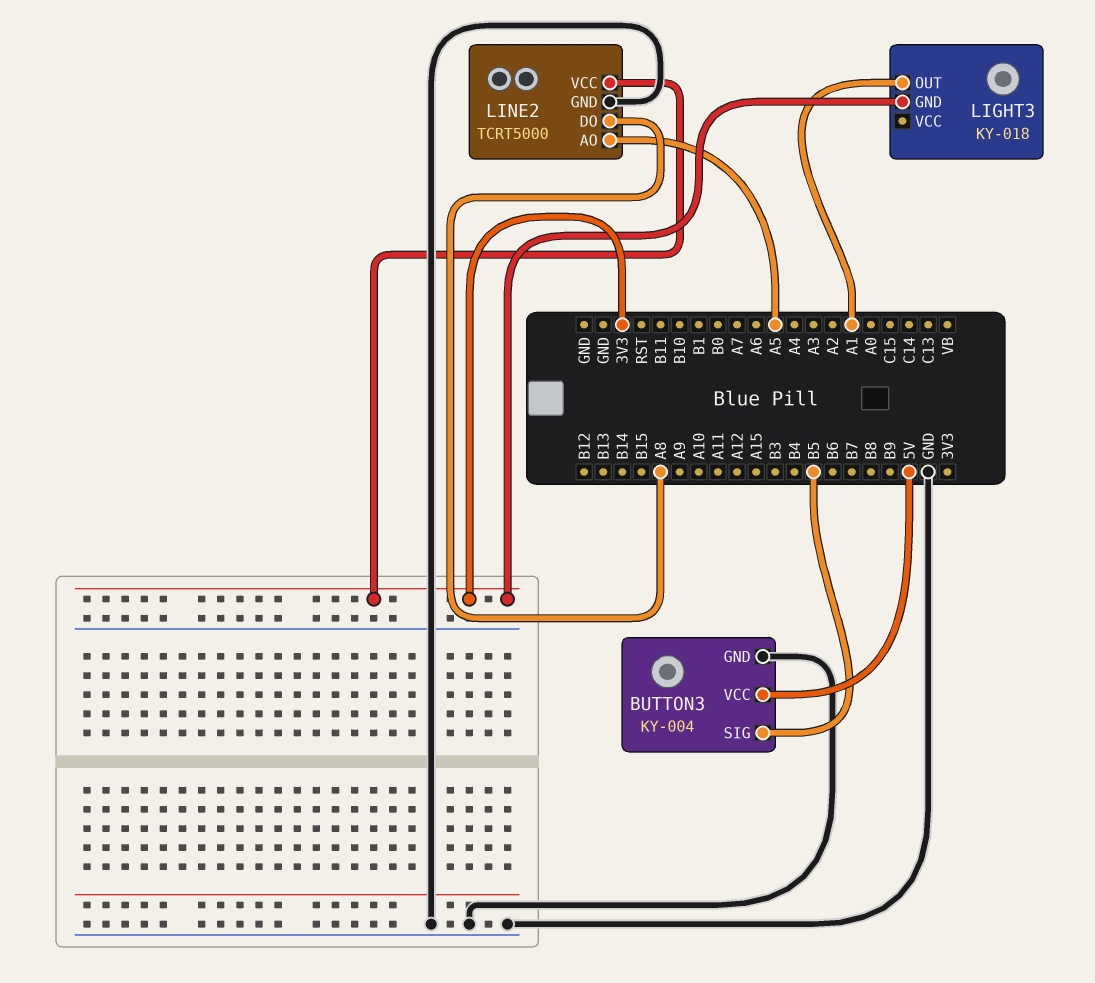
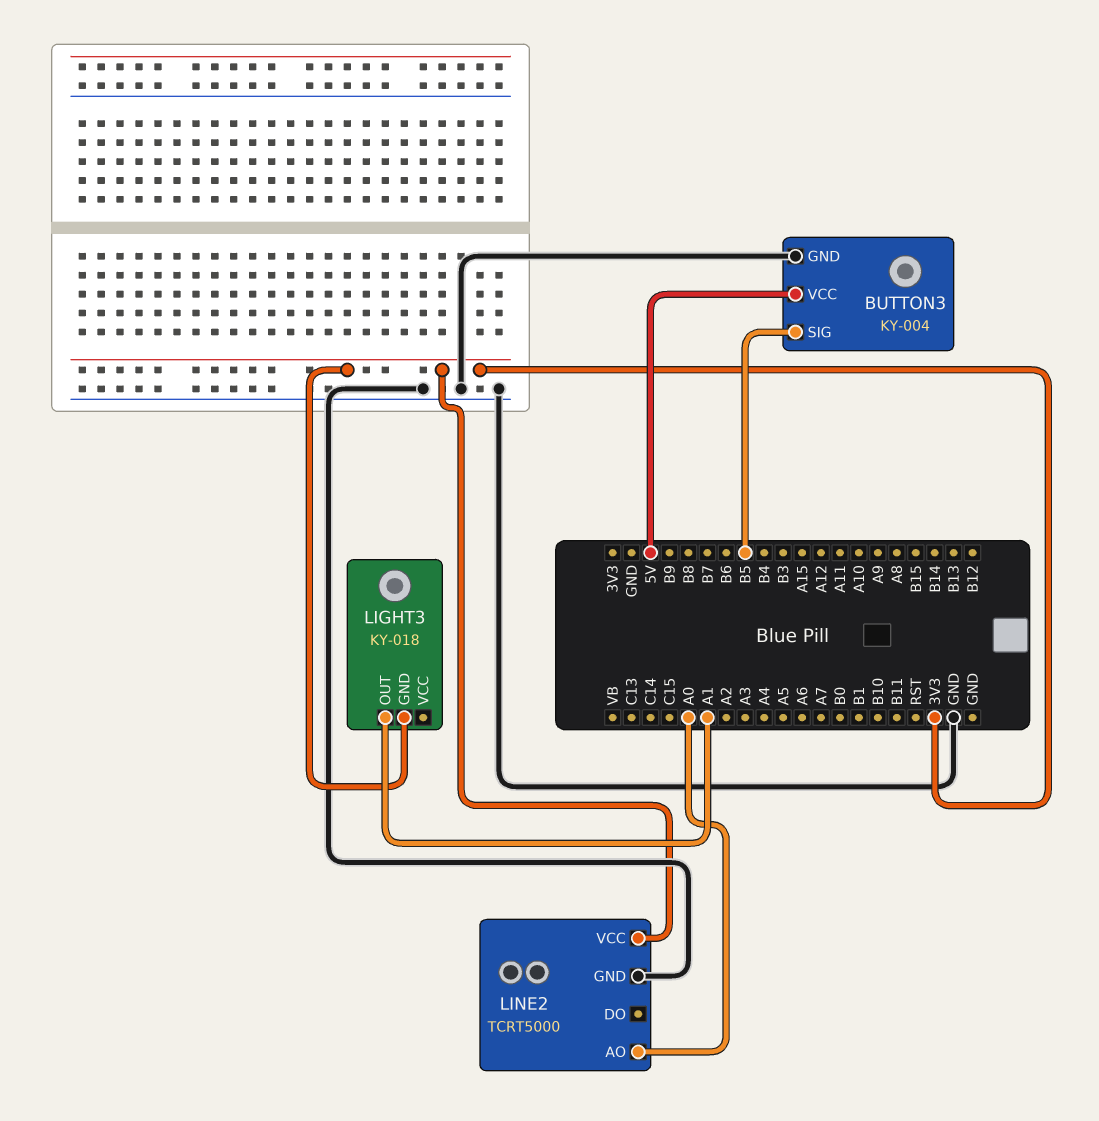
LINE2 pin AO: A5 -> A0
LINE2 pin DO: A8 -> none

